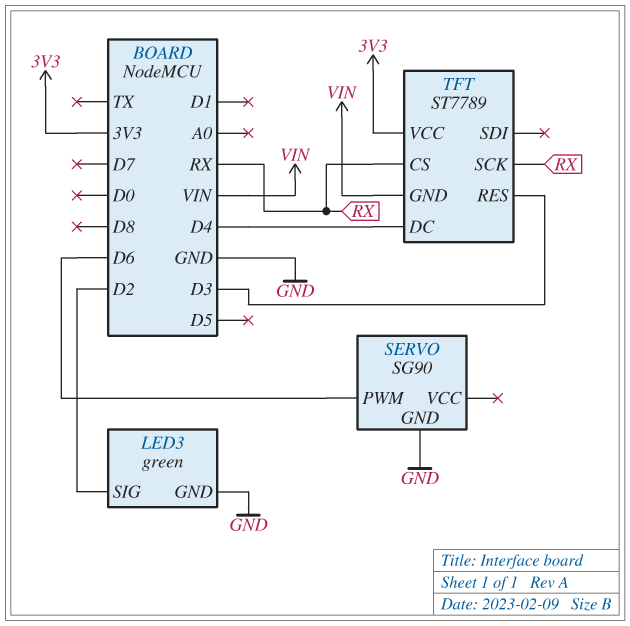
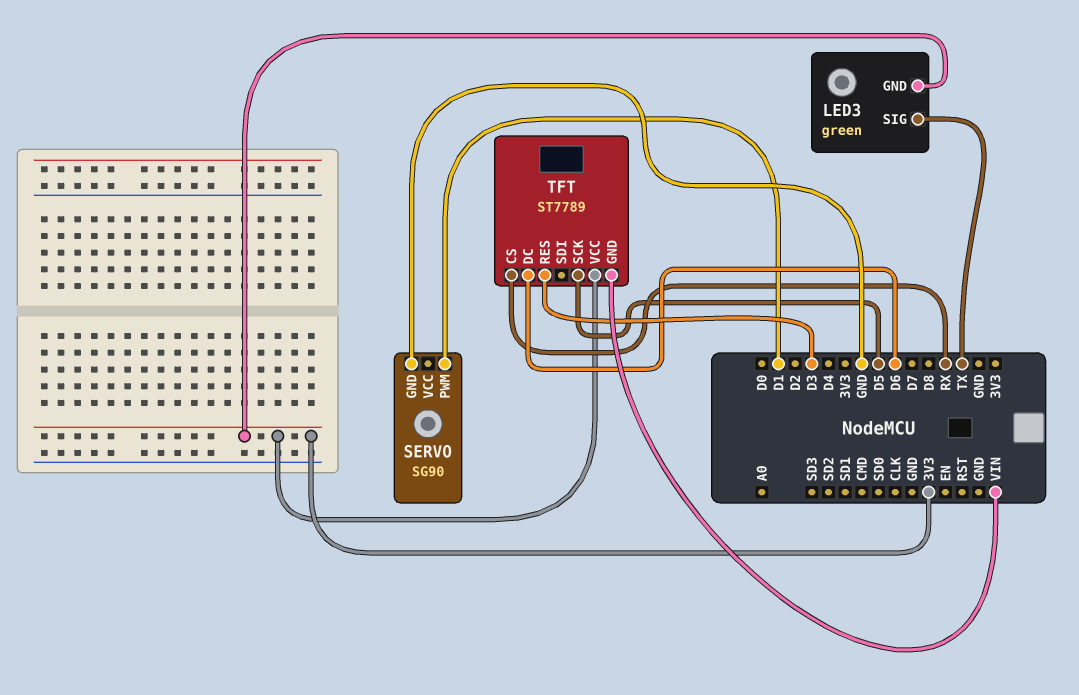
LED3 pin GND: GND -> 3V3
LED3 pin SIG: D2 -> TX
SERVO pin PWM: D6 -> D1
TFT pin DC: D4 -> D6
TFT pin SCK: RX -> D5

